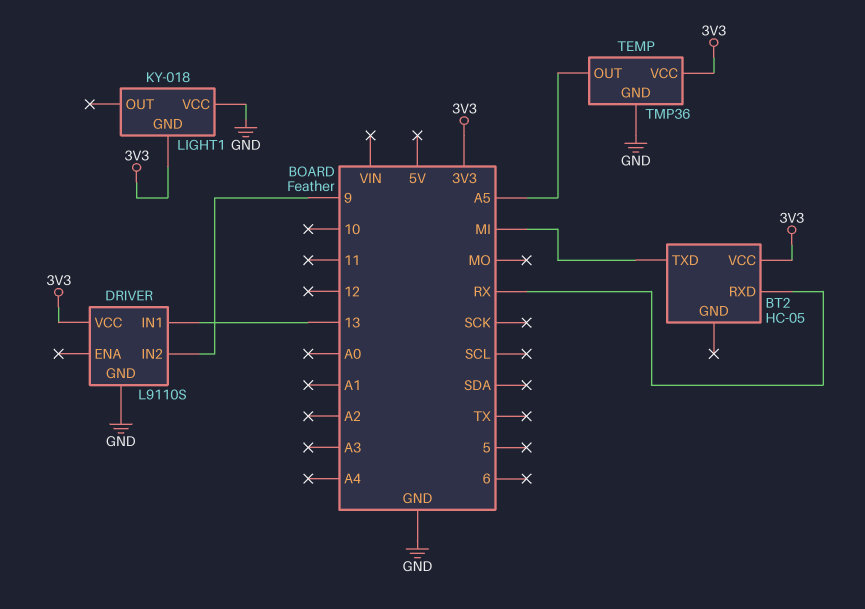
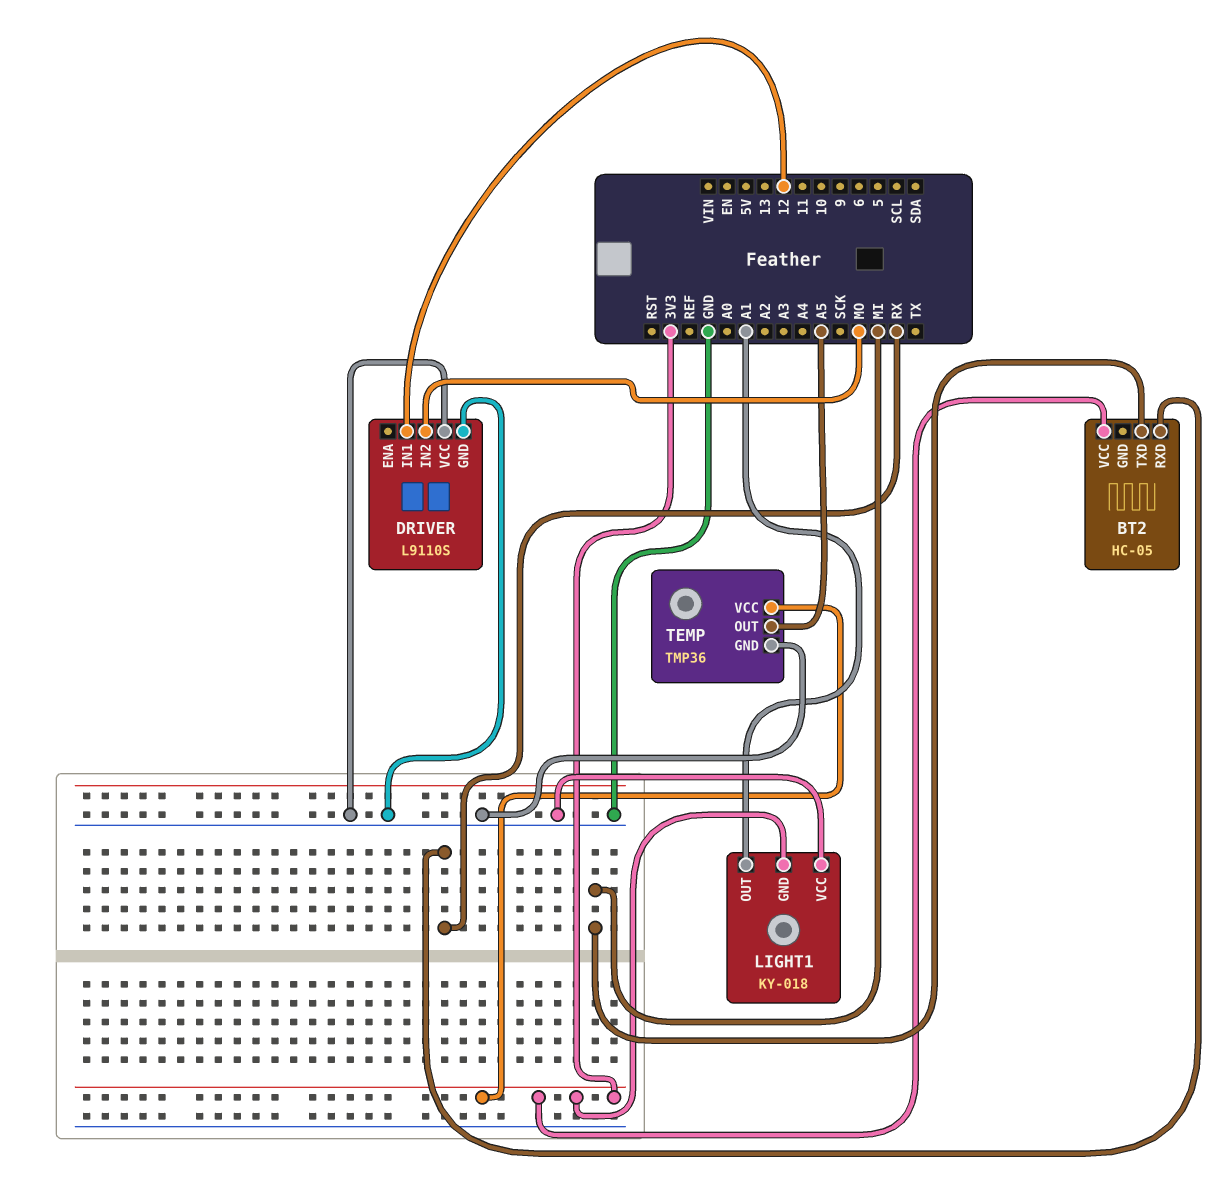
DRIVER pin IN1: 13 -> 12
DRIVER pin IN2: 9 -> MO
DRIVER pin VCC: 3V3 -> GND
LIGHT1 pin OUT: none -> A1

